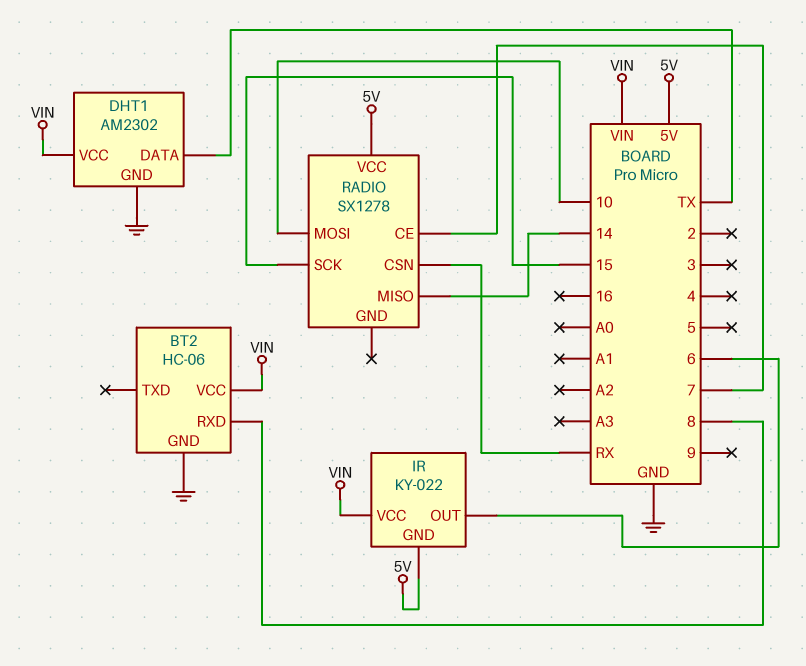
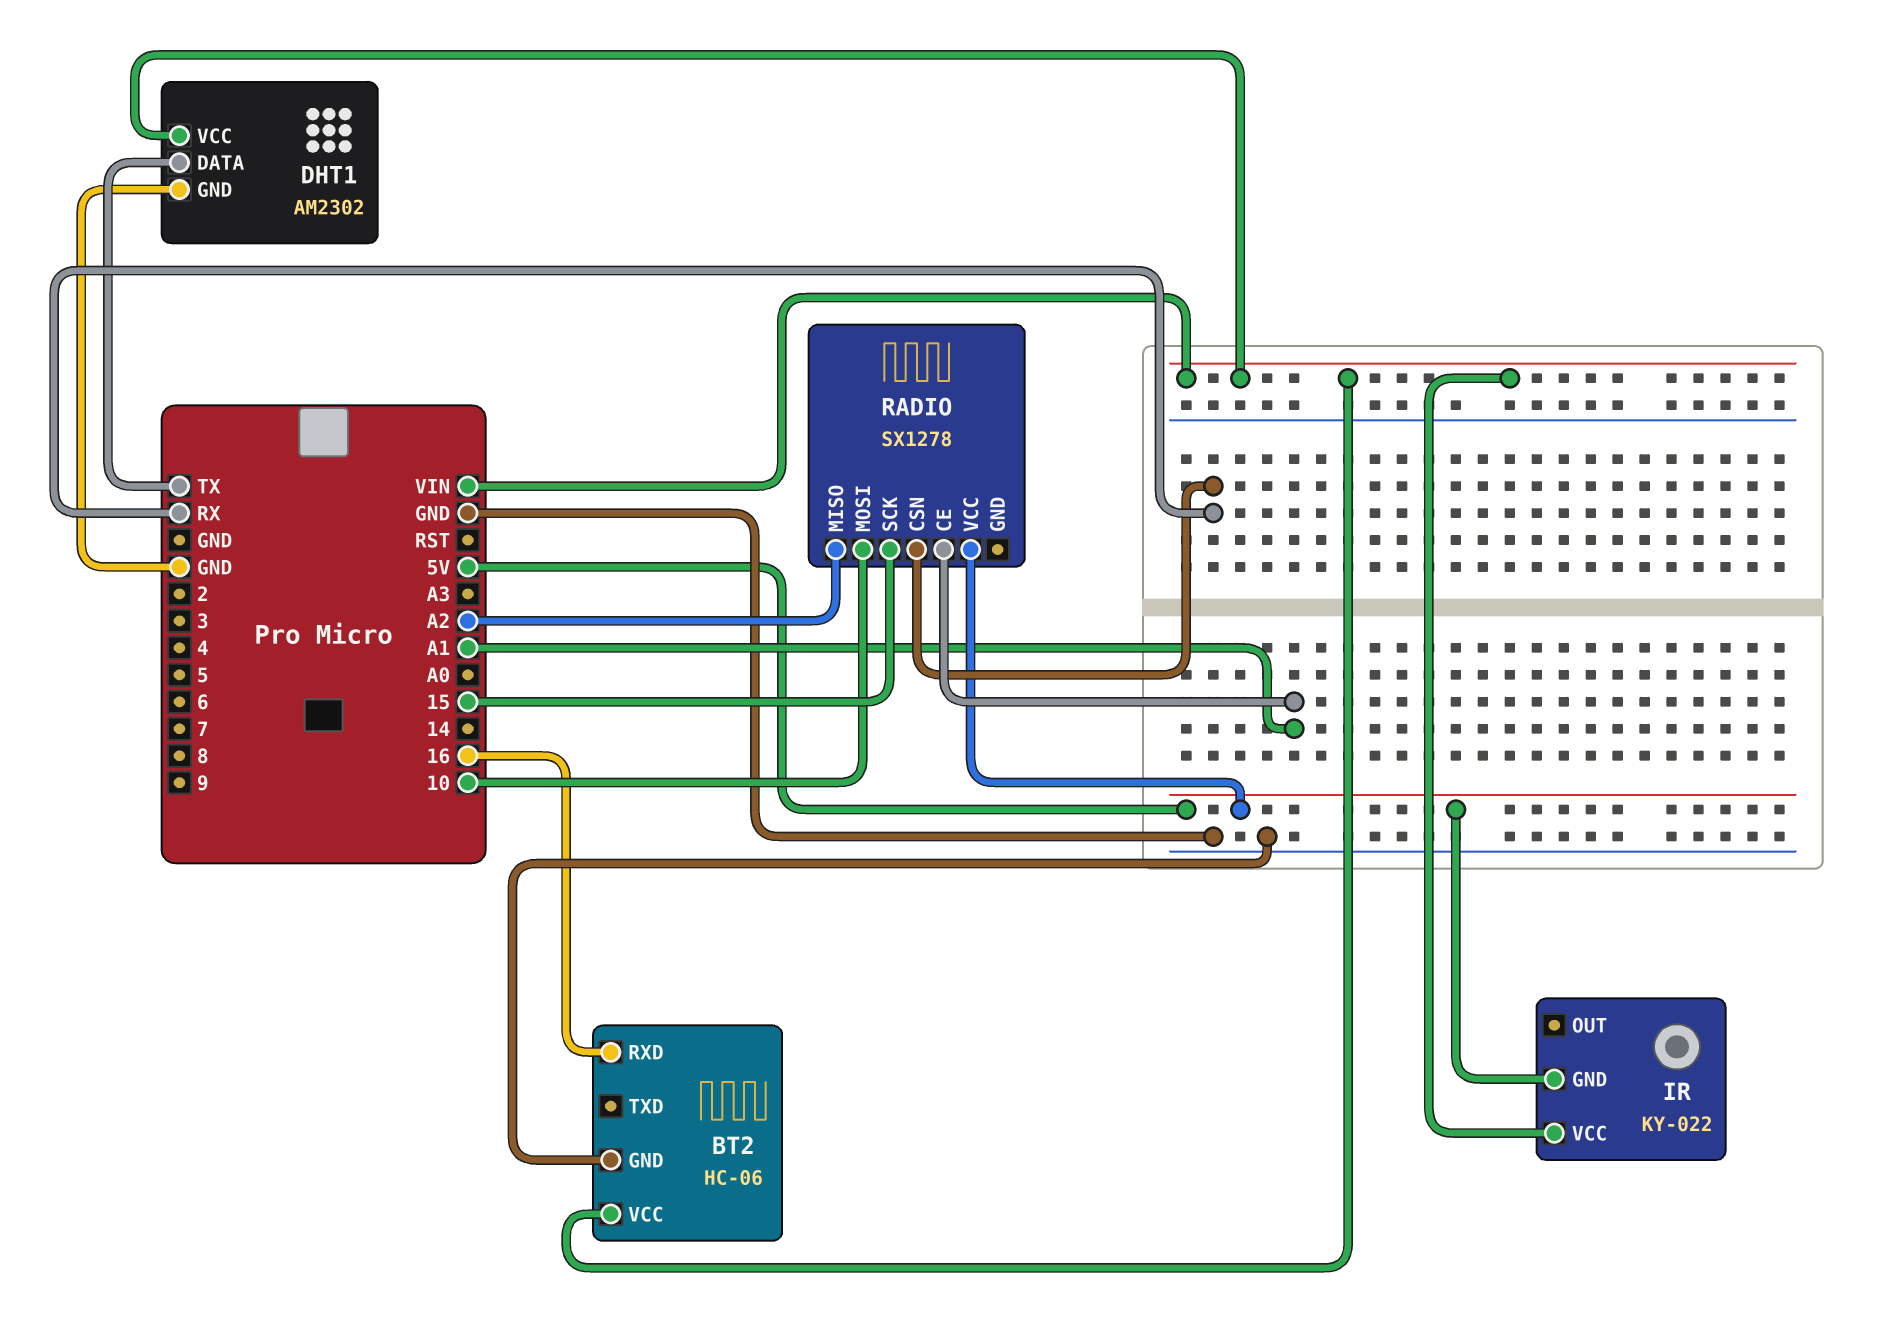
BT2 pin RXD: 8 -> 16
IR pin OUT: 6 -> none
RADIO pin CE: 7 -> A1
RADIO pin MISO: 14 -> A2

